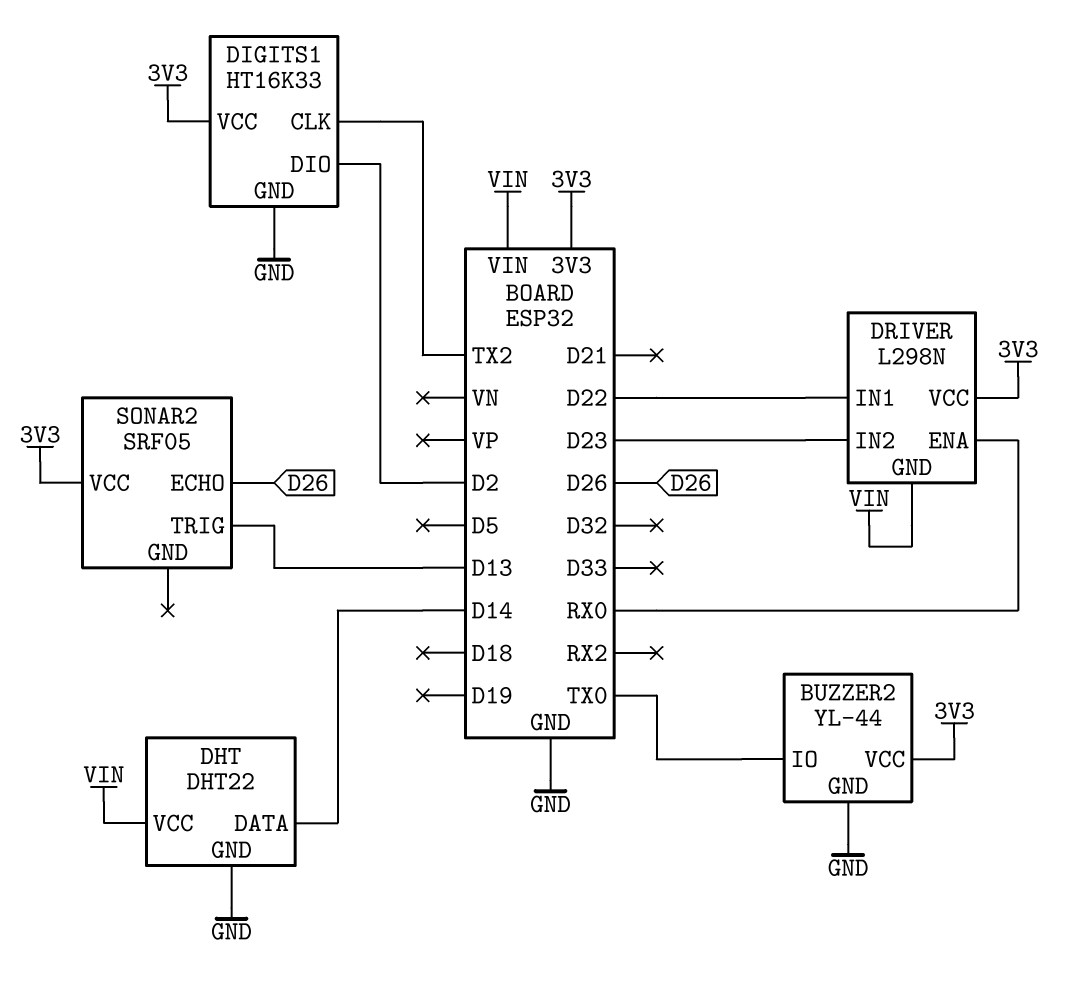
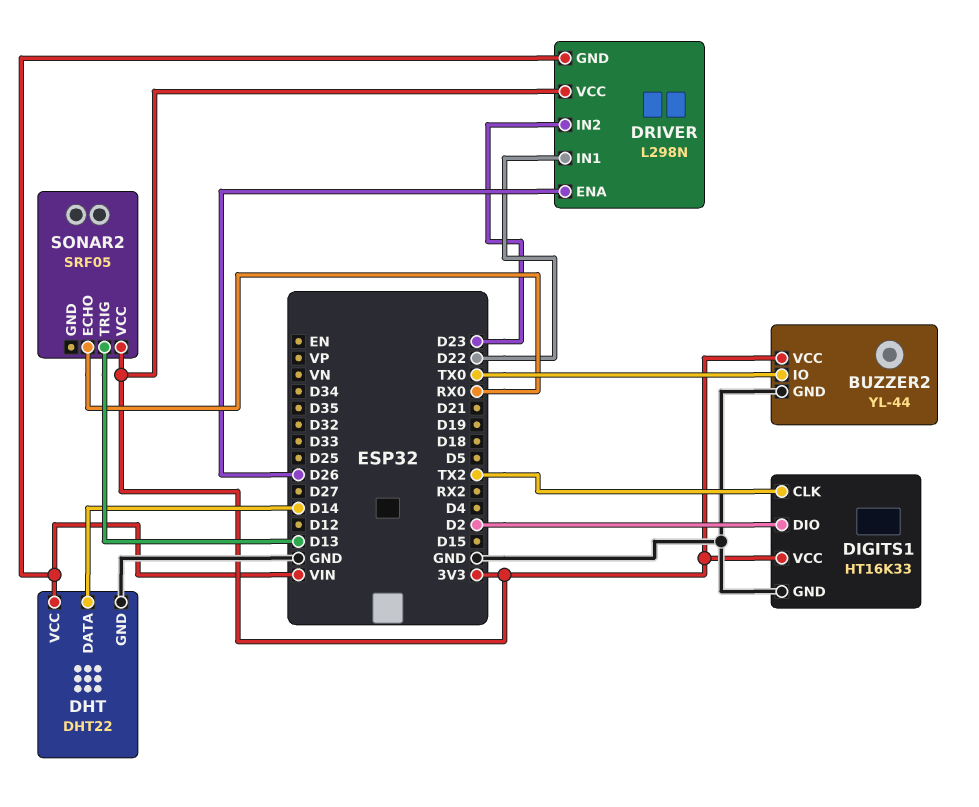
DRIVER pin ENA: RX0 -> D26
SONAR2 pin ECHO: D26 -> RX0

